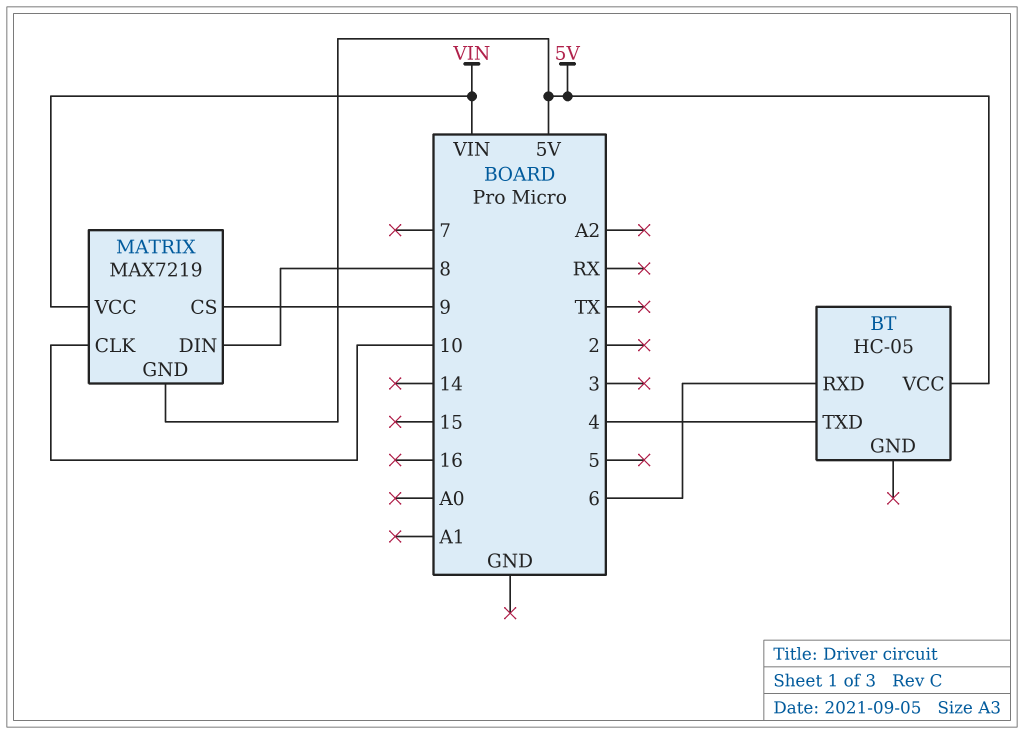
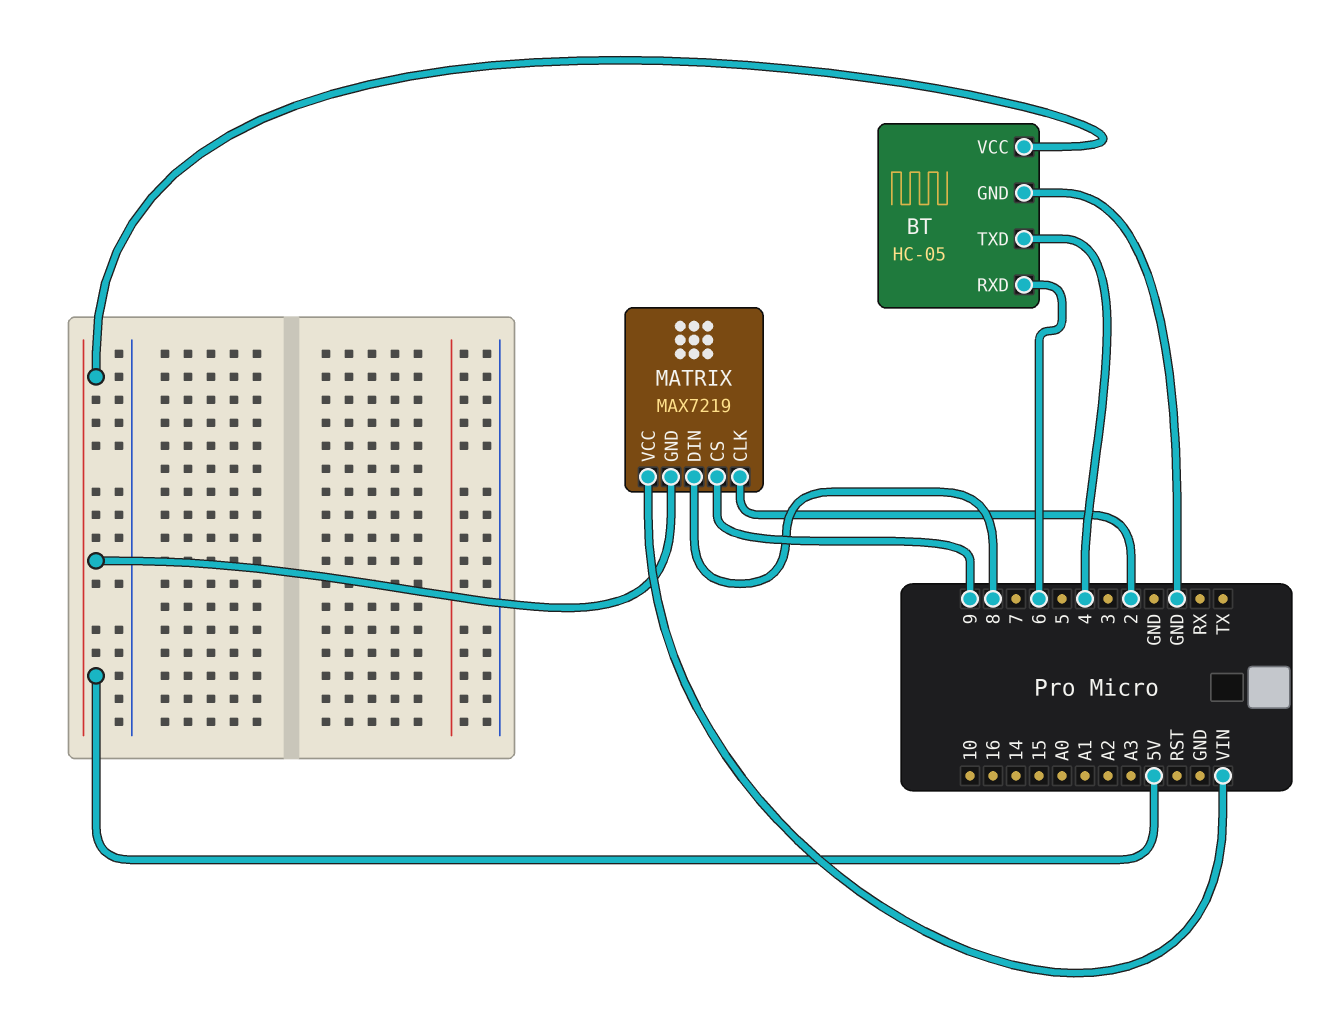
BT pin GND: none -> GND
MATRIX pin CLK: 10 -> 2

